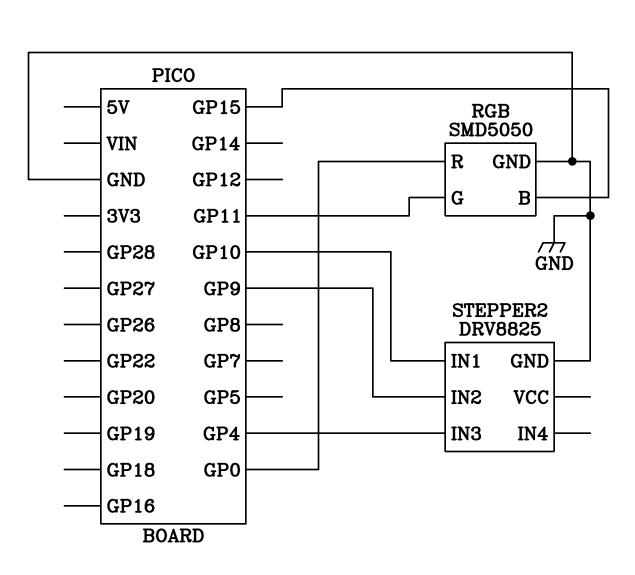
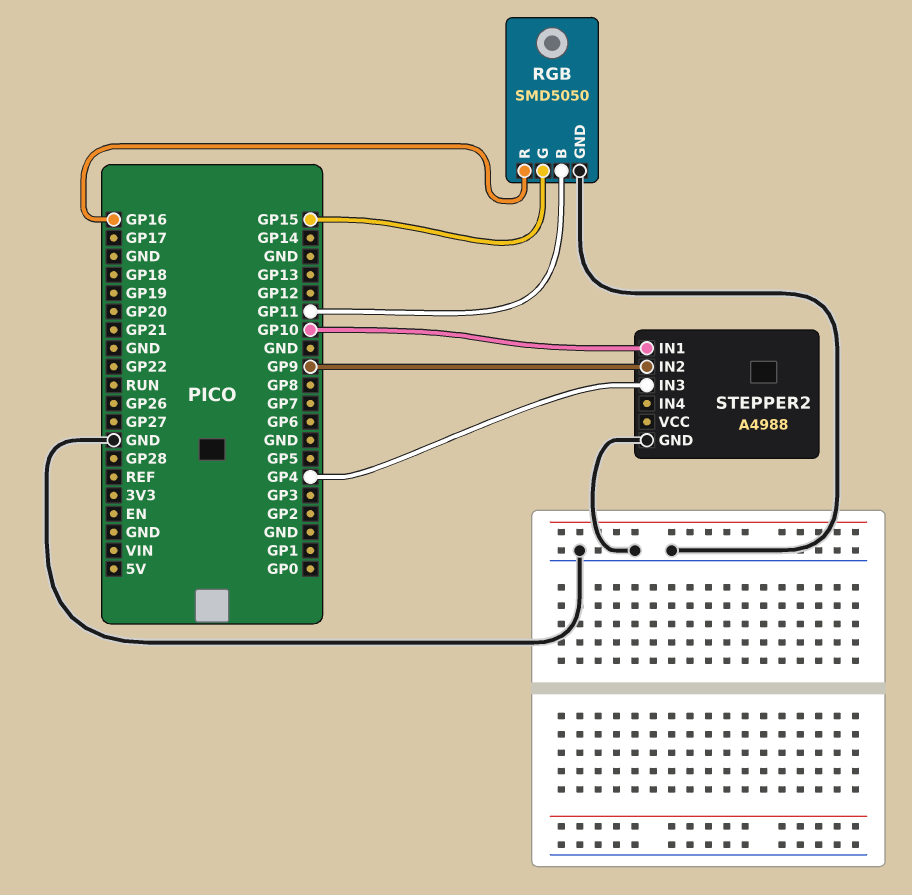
RGB pin B: GP15 -> GP11
RGB pin G: GP11 -> GP15
RGB pin R: GP0 -> GP16
STEPPER2: DRV8825 -> A4988

